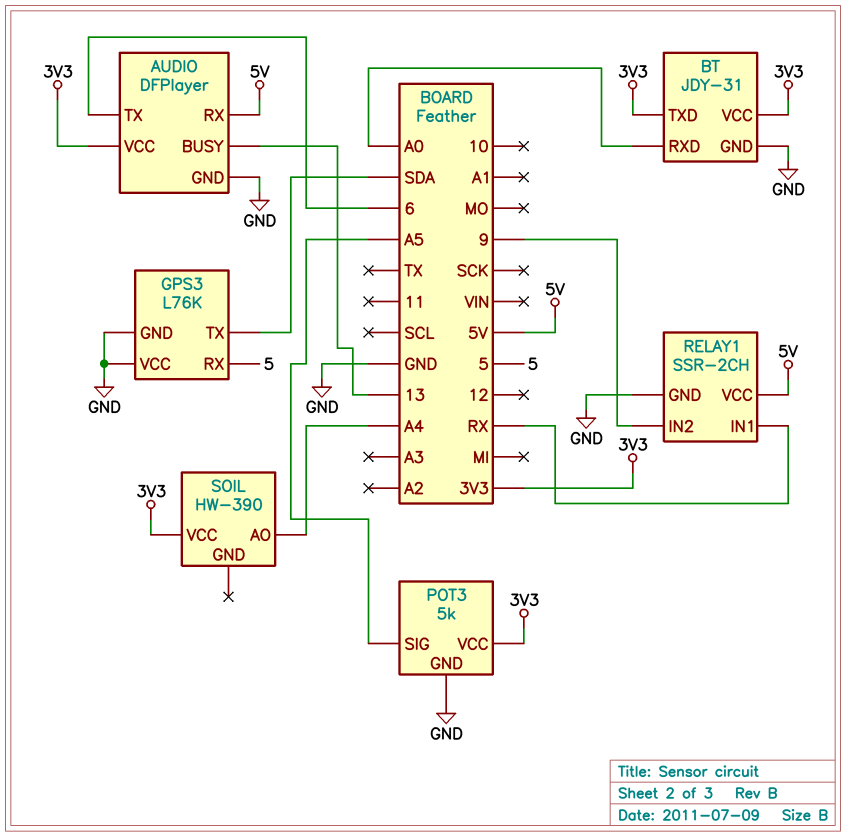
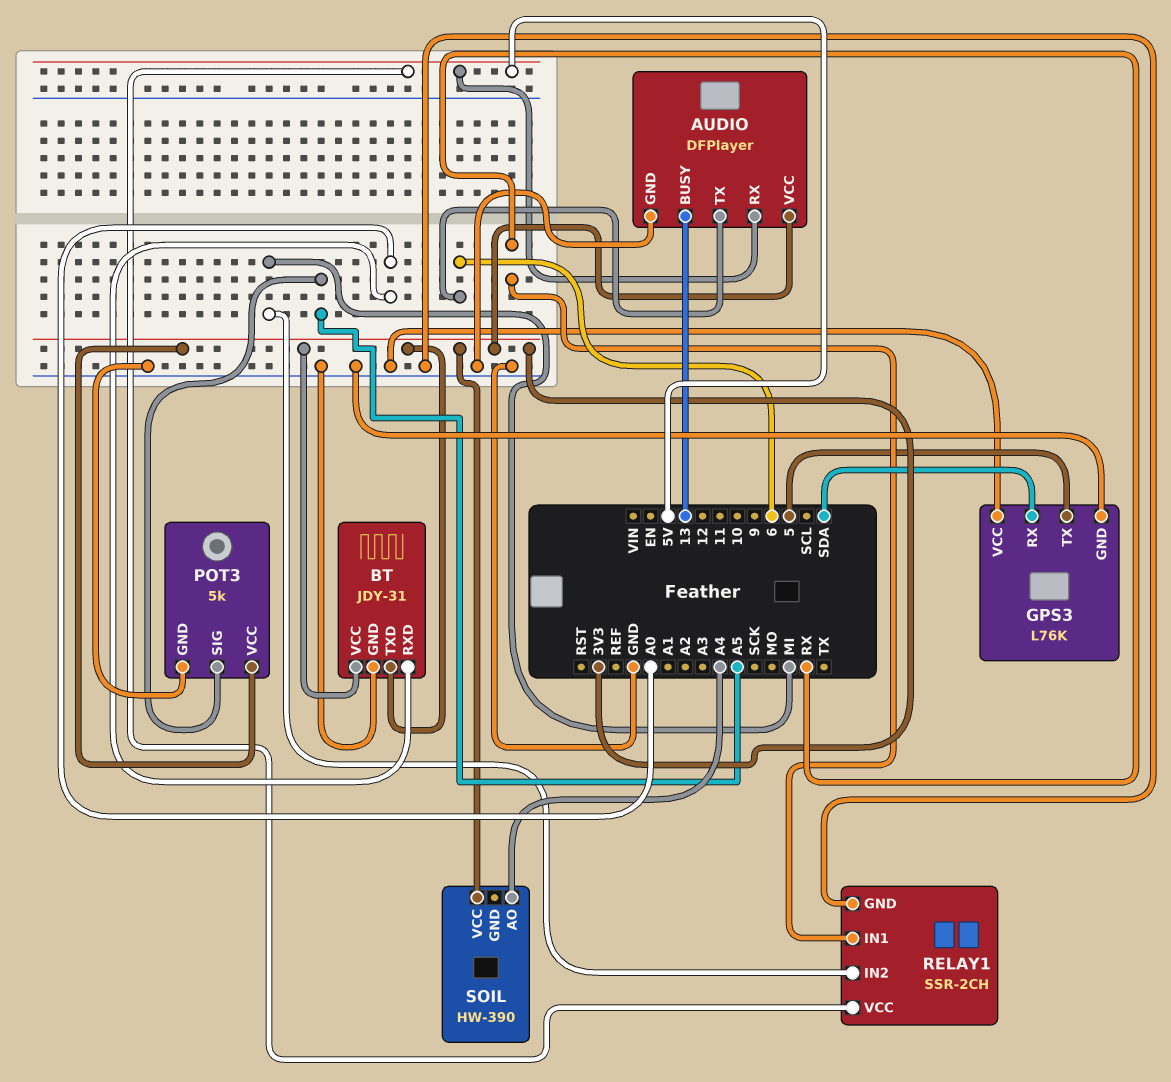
GPS3 pin RX: 5 -> SDA
GPS3 pin TX: SDA -> 5
RELAY1 pin IN2: 9 -> MI

